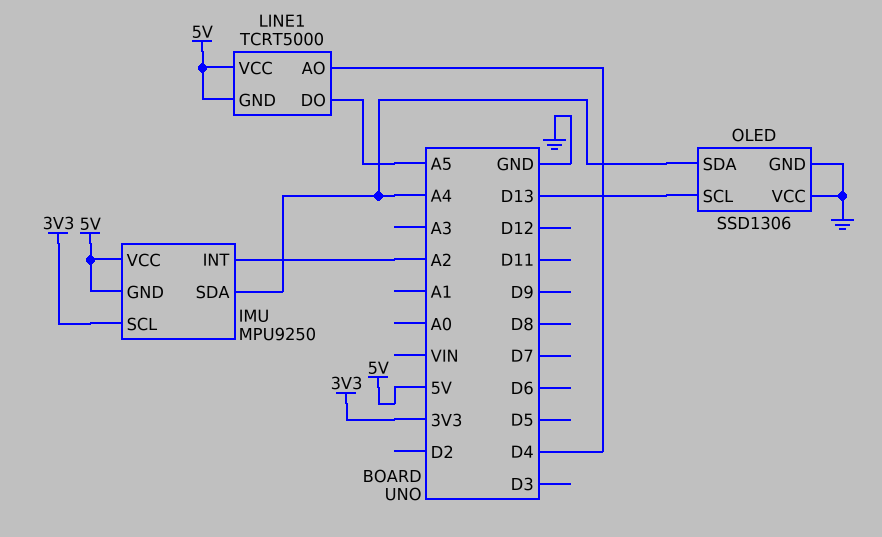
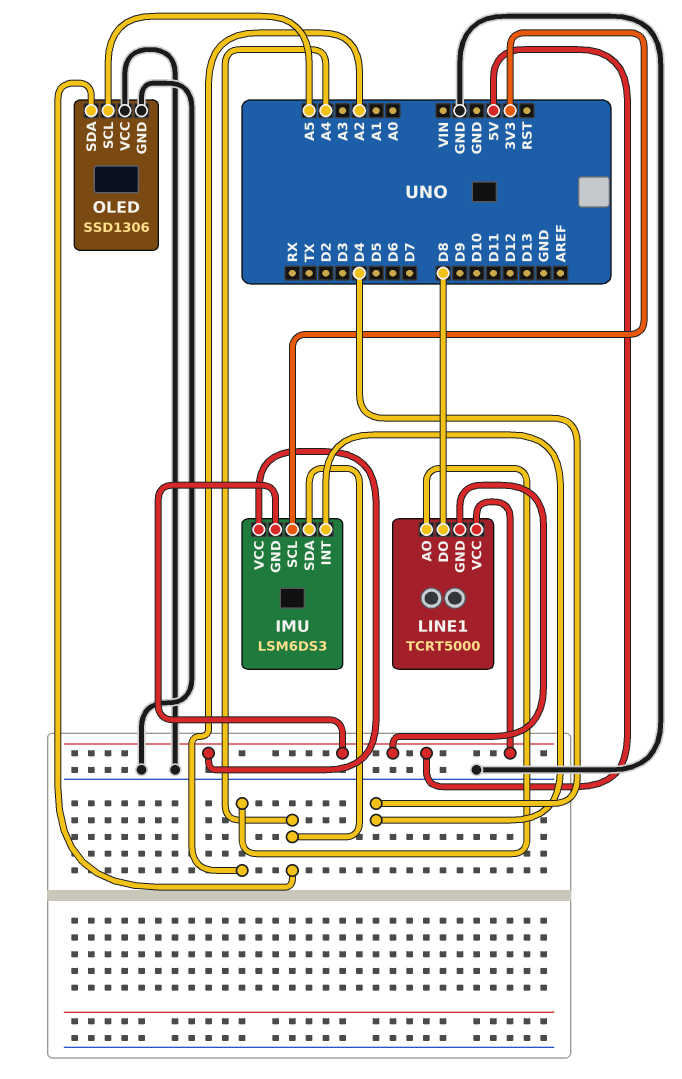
IMU: MPU9250 -> LSM6DS3
IMU pin INT: A2 -> D4
LINE1 pin AO: D4 -> A2
LINE1 pin DO: A5 -> D8
OLED pin SCL: D13 -> A5

